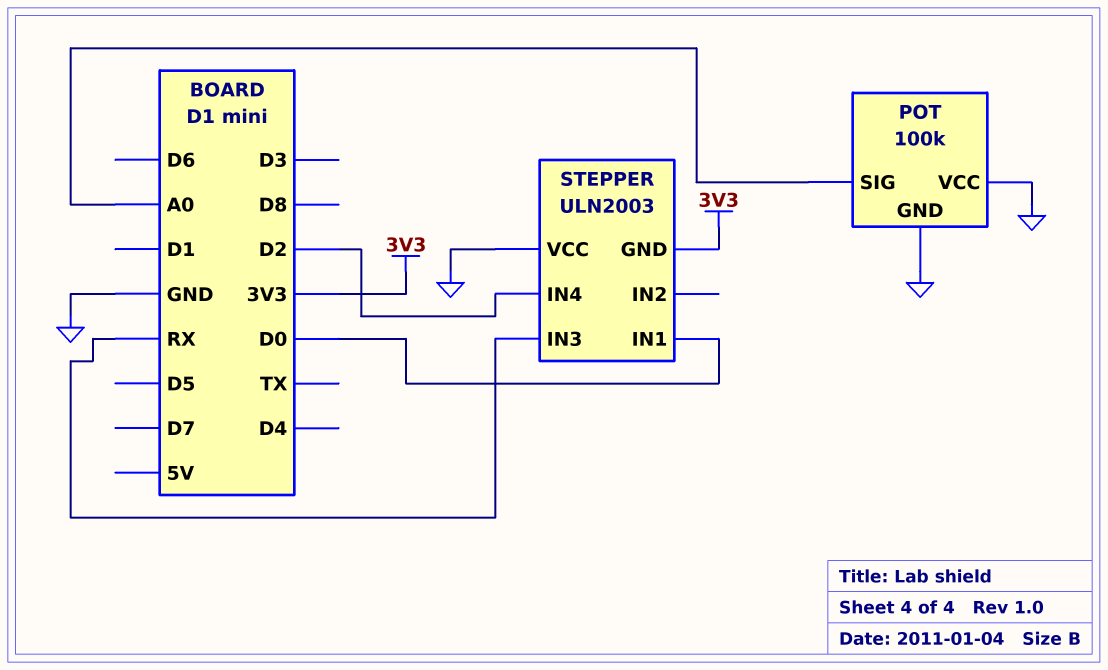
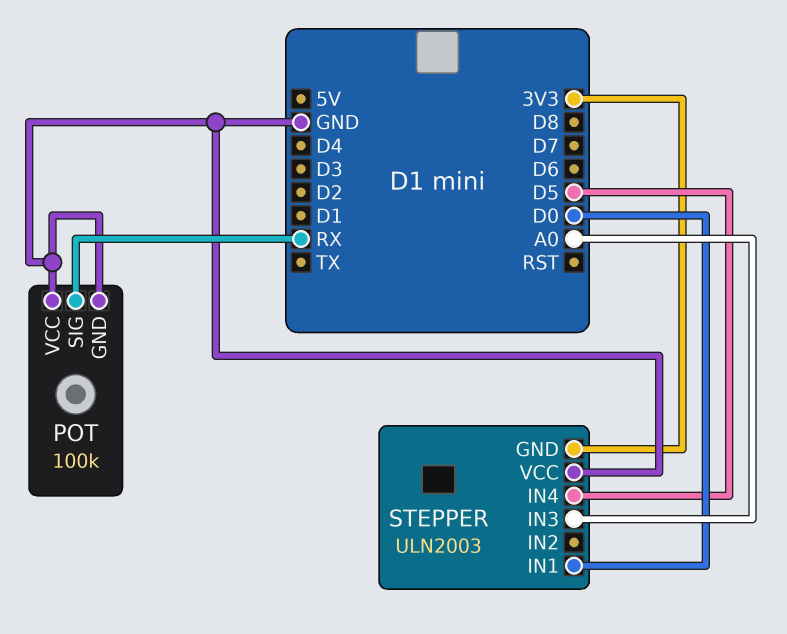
POT pin SIG: A0 -> RX
STEPPER pin IN3: RX -> A0
STEPPER pin IN4: D2 -> D5

